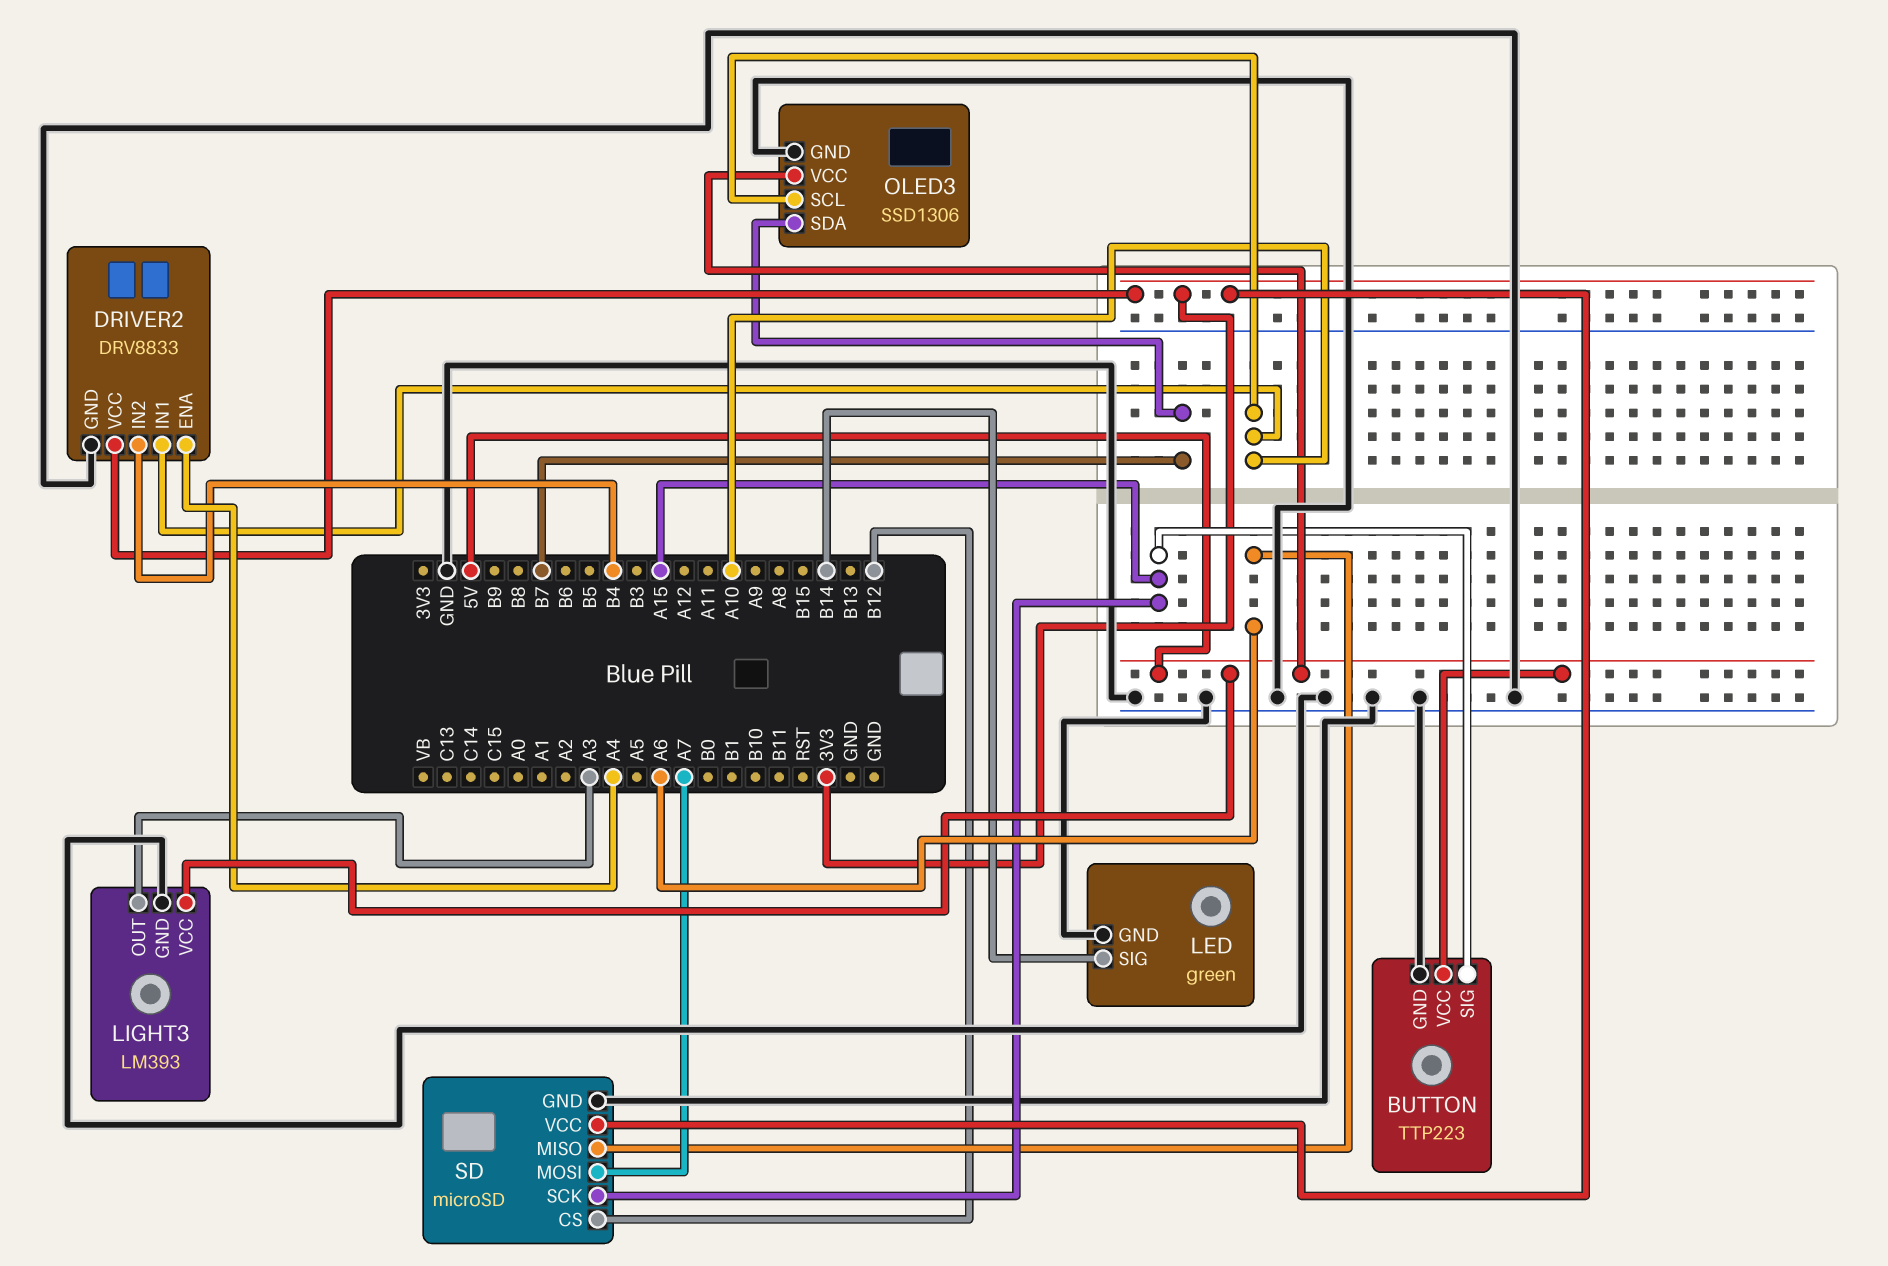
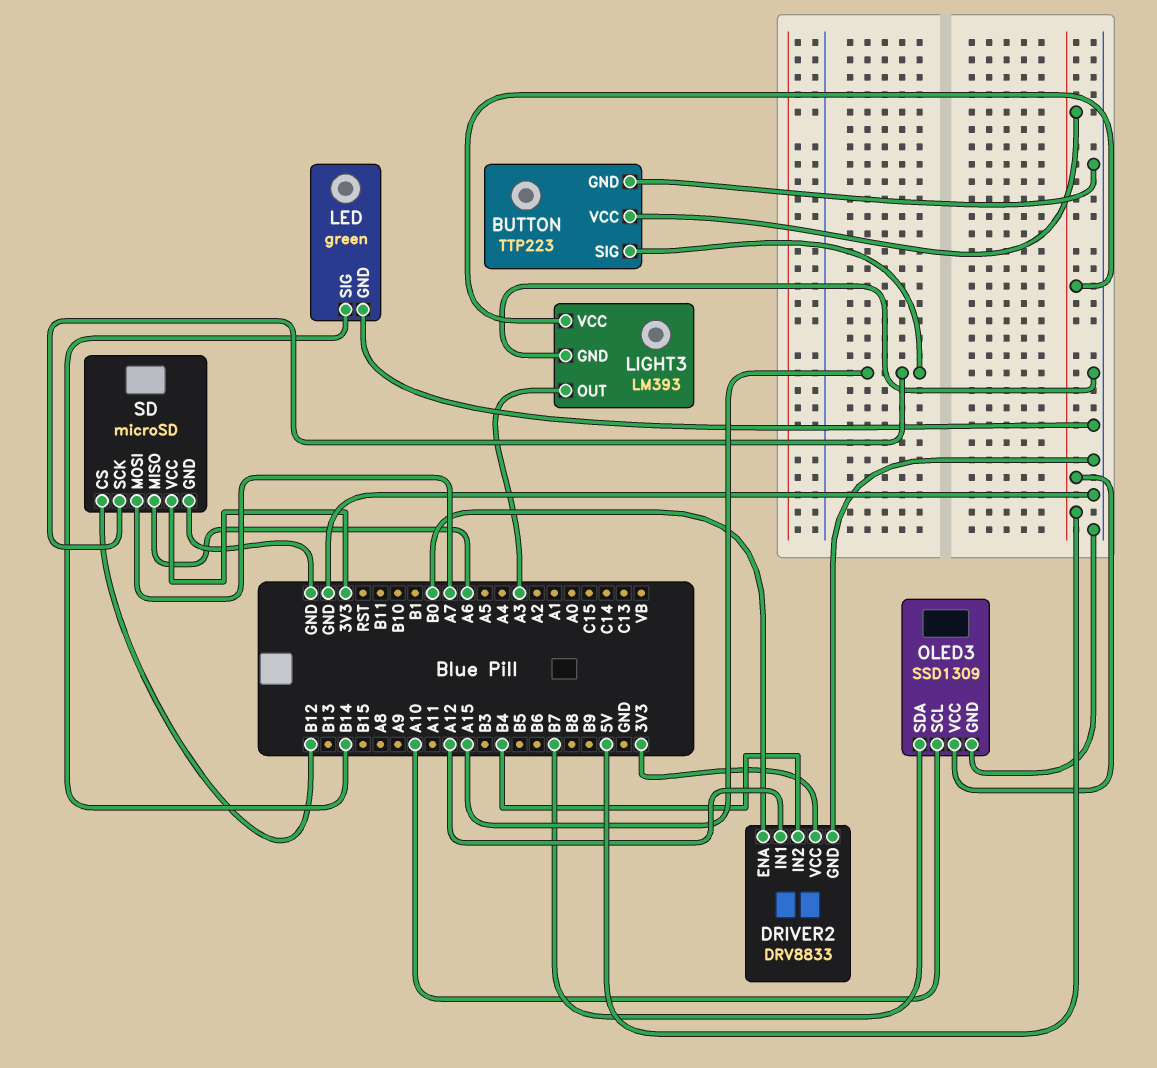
DRIVER2 pin ENA: A4 -> B0
DRIVER2 pin IN1: A10 -> A12
OLED3: SSD1306 -> SSD1309

